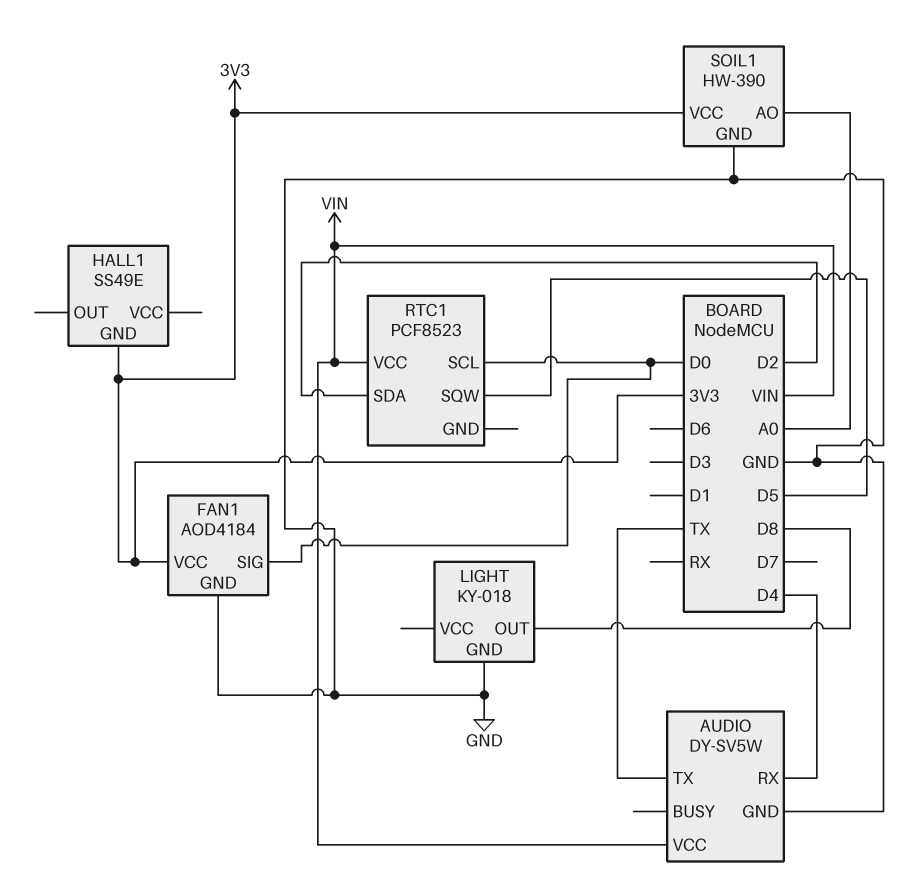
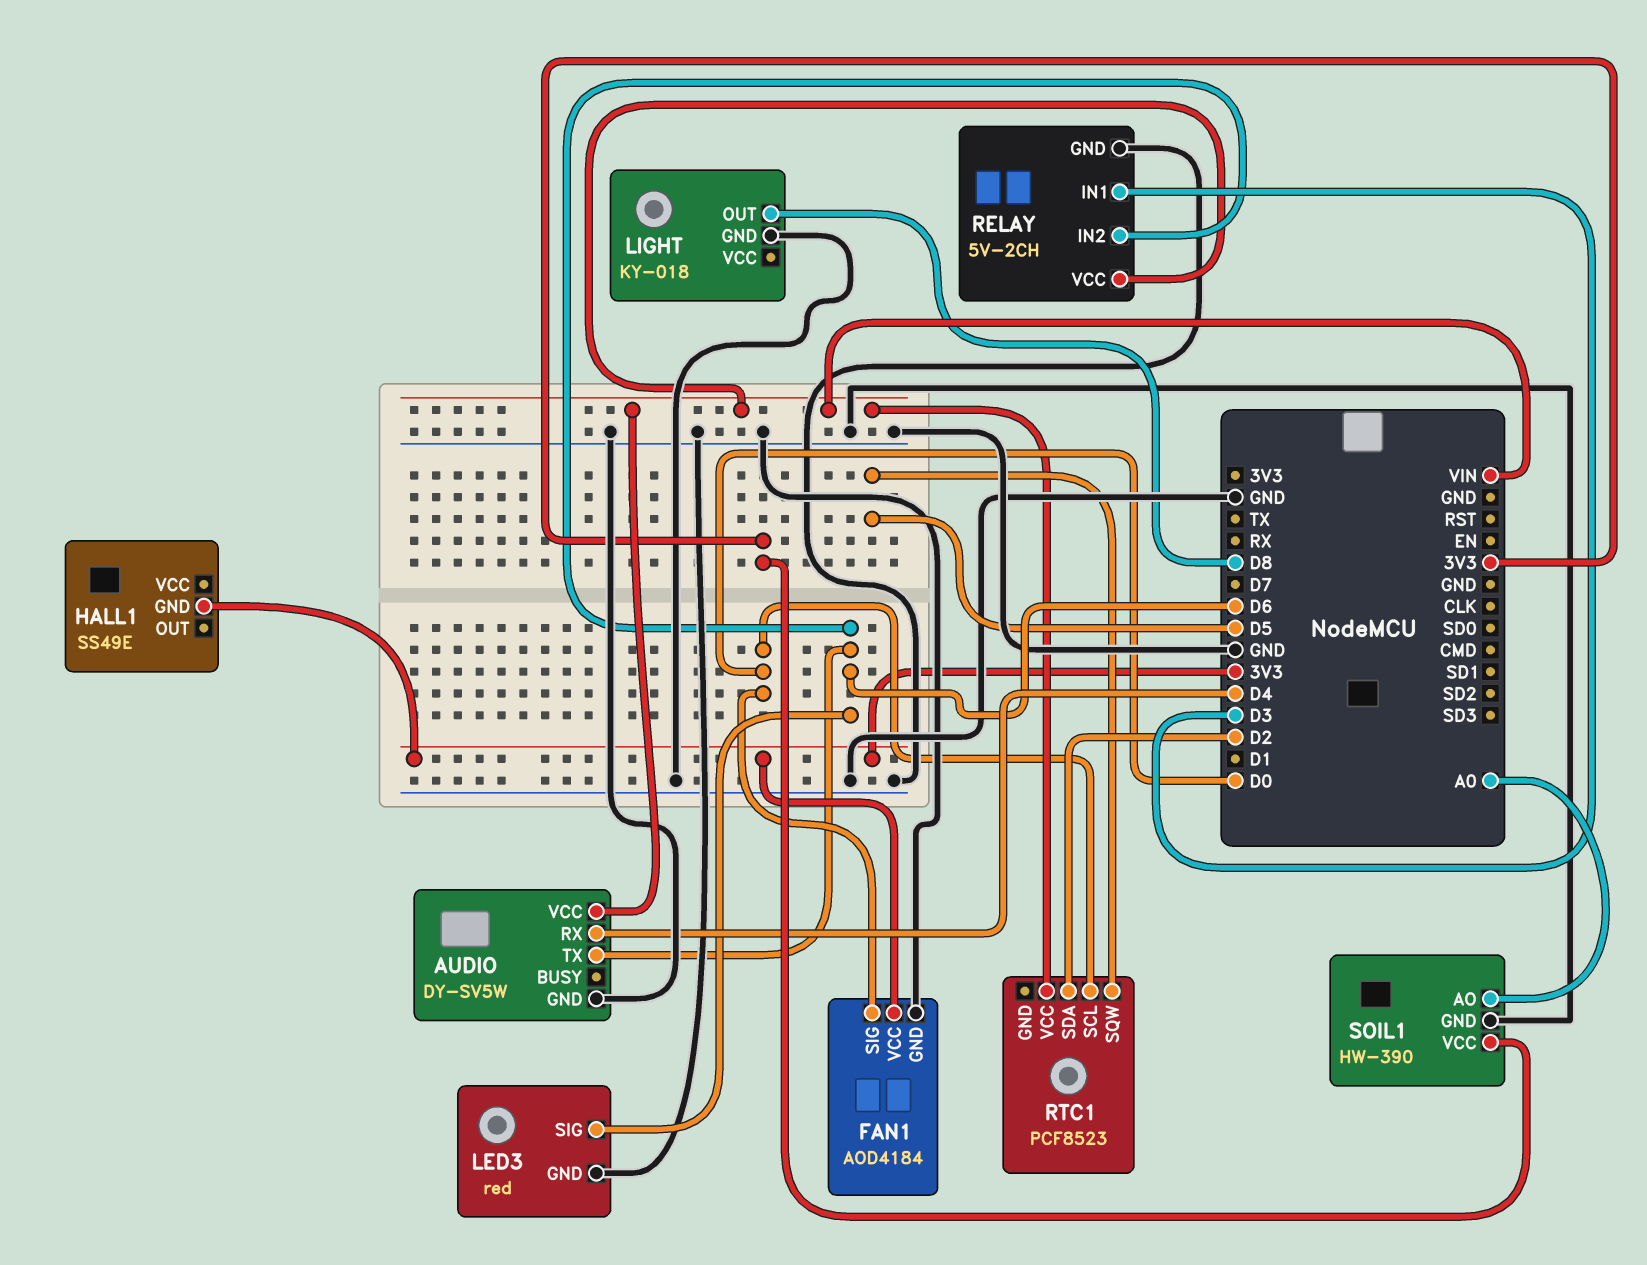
AUDIO pin TX: TX -> D6
LED3: none -> red
LED3 pin GND: none -> GND
LED3 pin SIG: none -> D6
RELAY: none -> 5V-2CH
RELAY pin GND: none -> GND
RELAY pin IN1: none -> D3
RELAY pin IN2: none -> D6
RELAY pin VCC: none -> VIN

